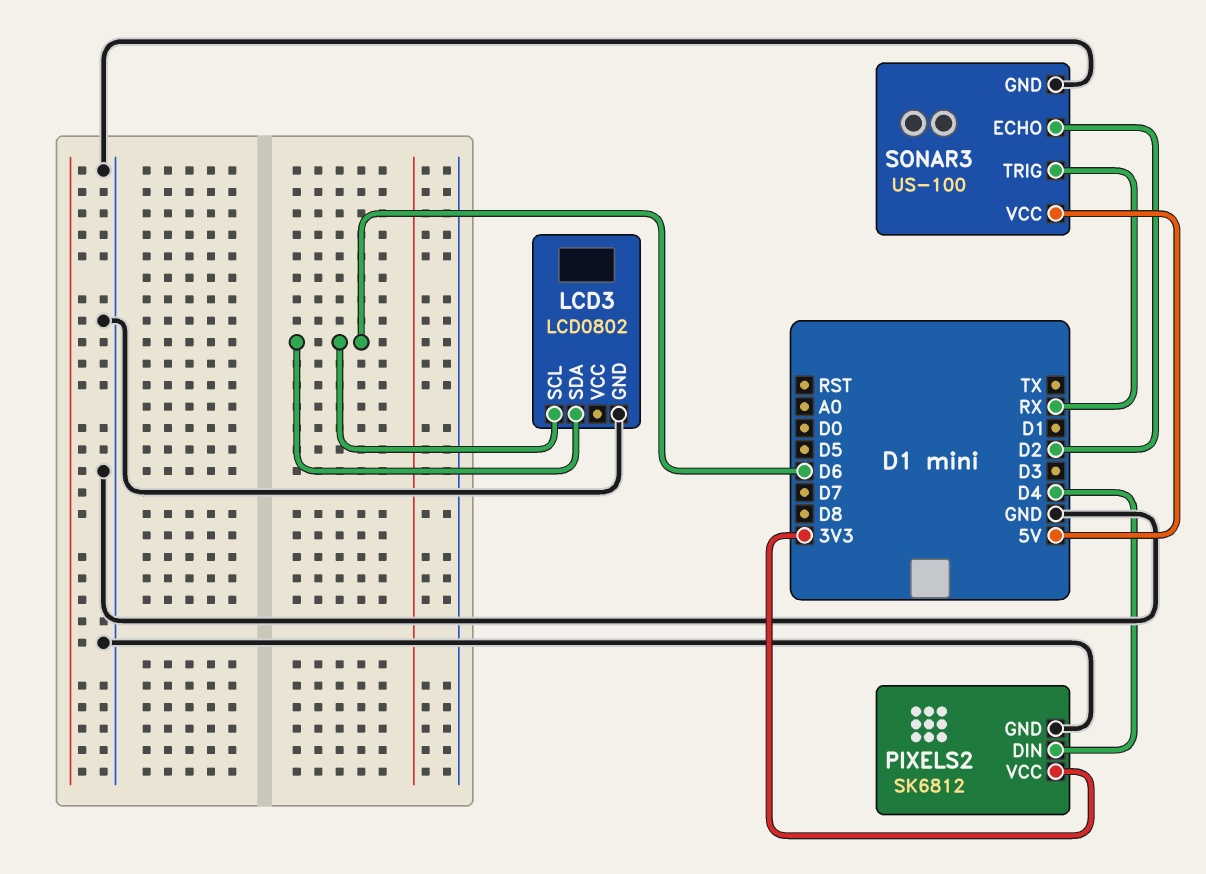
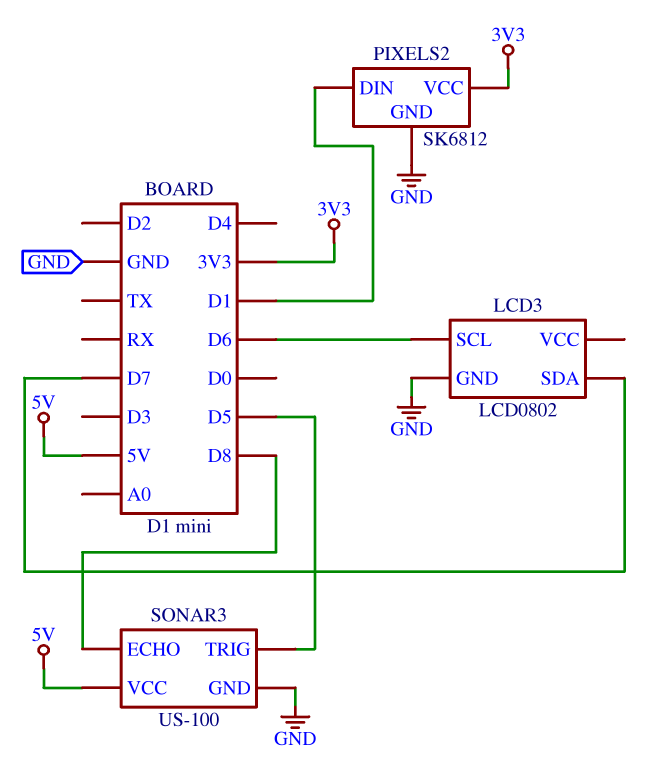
LCD3 pin SDA: D6 -> D7
PIXELS2 pin DIN: D4 -> D1
SONAR3 pin ECHO: D2 -> D8
SONAR3 pin TRIG: RX -> D5

